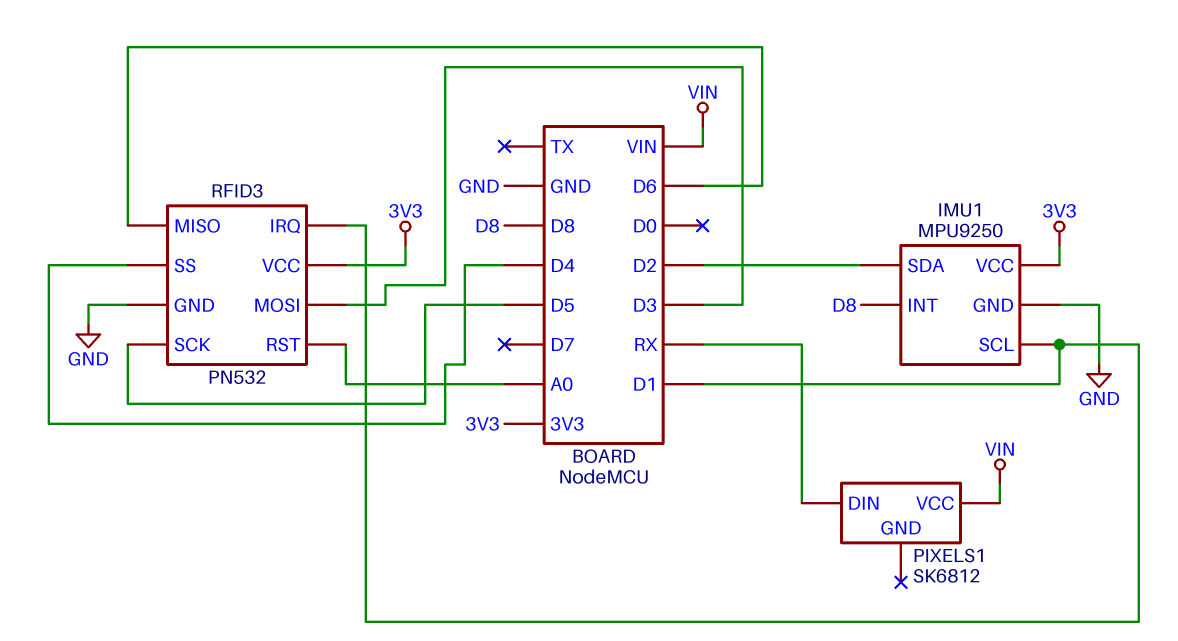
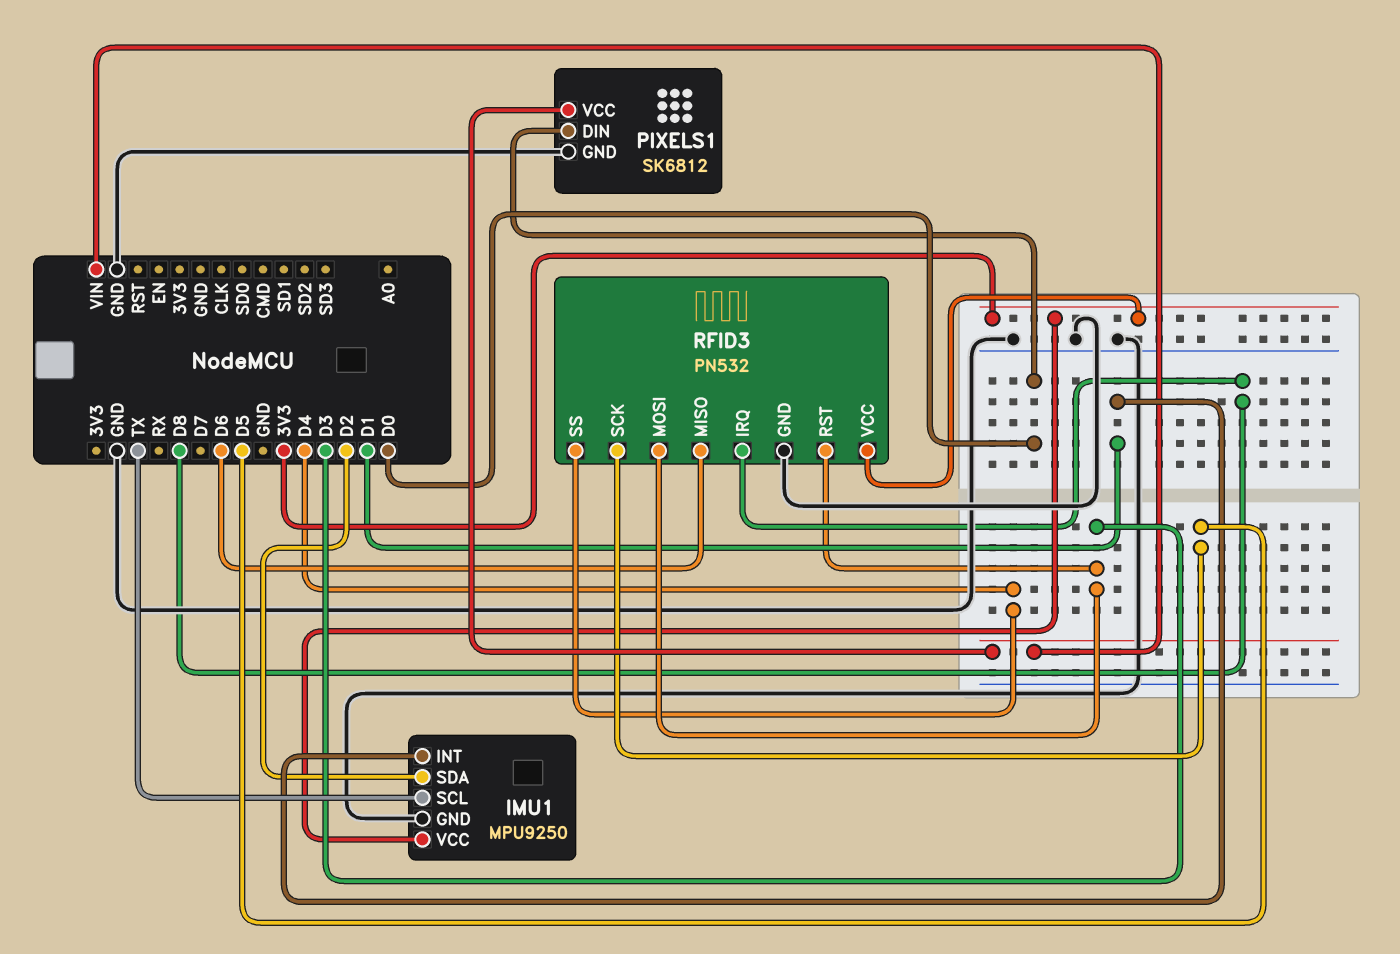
IMU1 pin INT: D8 -> D1
IMU1 pin SCL: D1 -> TX
PIXELS1 pin DIN: RX -> D0
PIXELS1 pin GND: none -> GND
RFID3 pin IRQ: D1 -> D8
RFID3 pin RST: A0 -> D3

